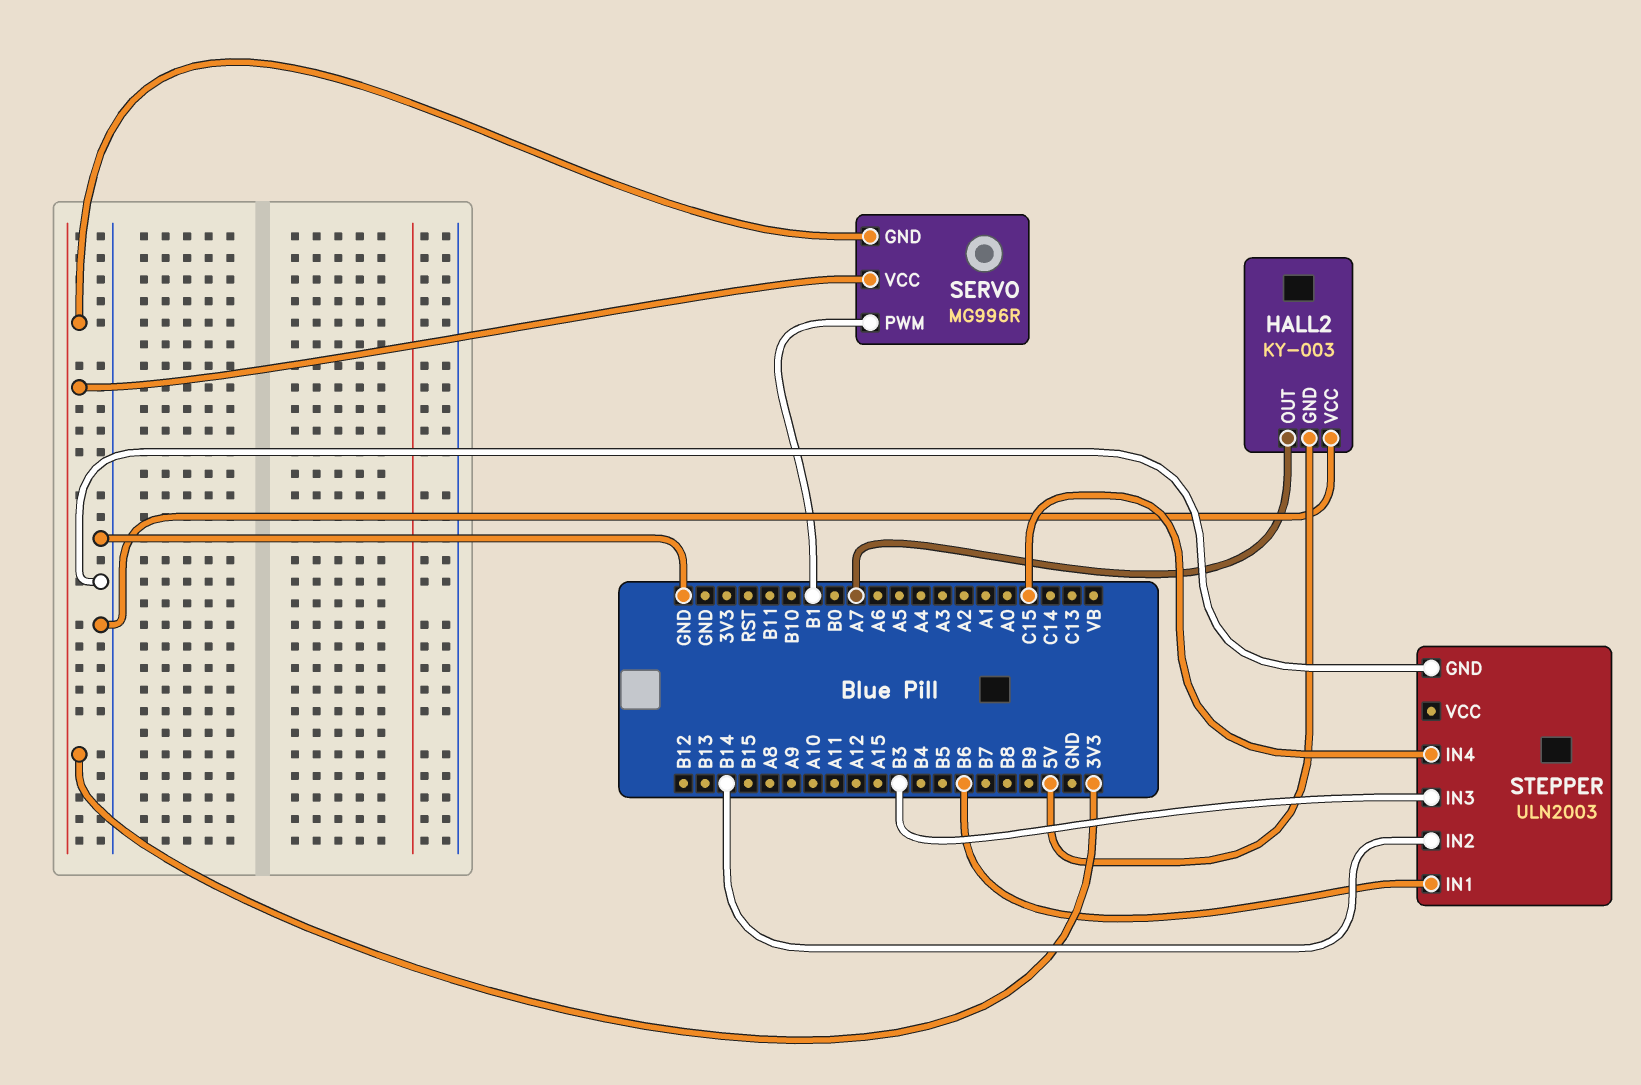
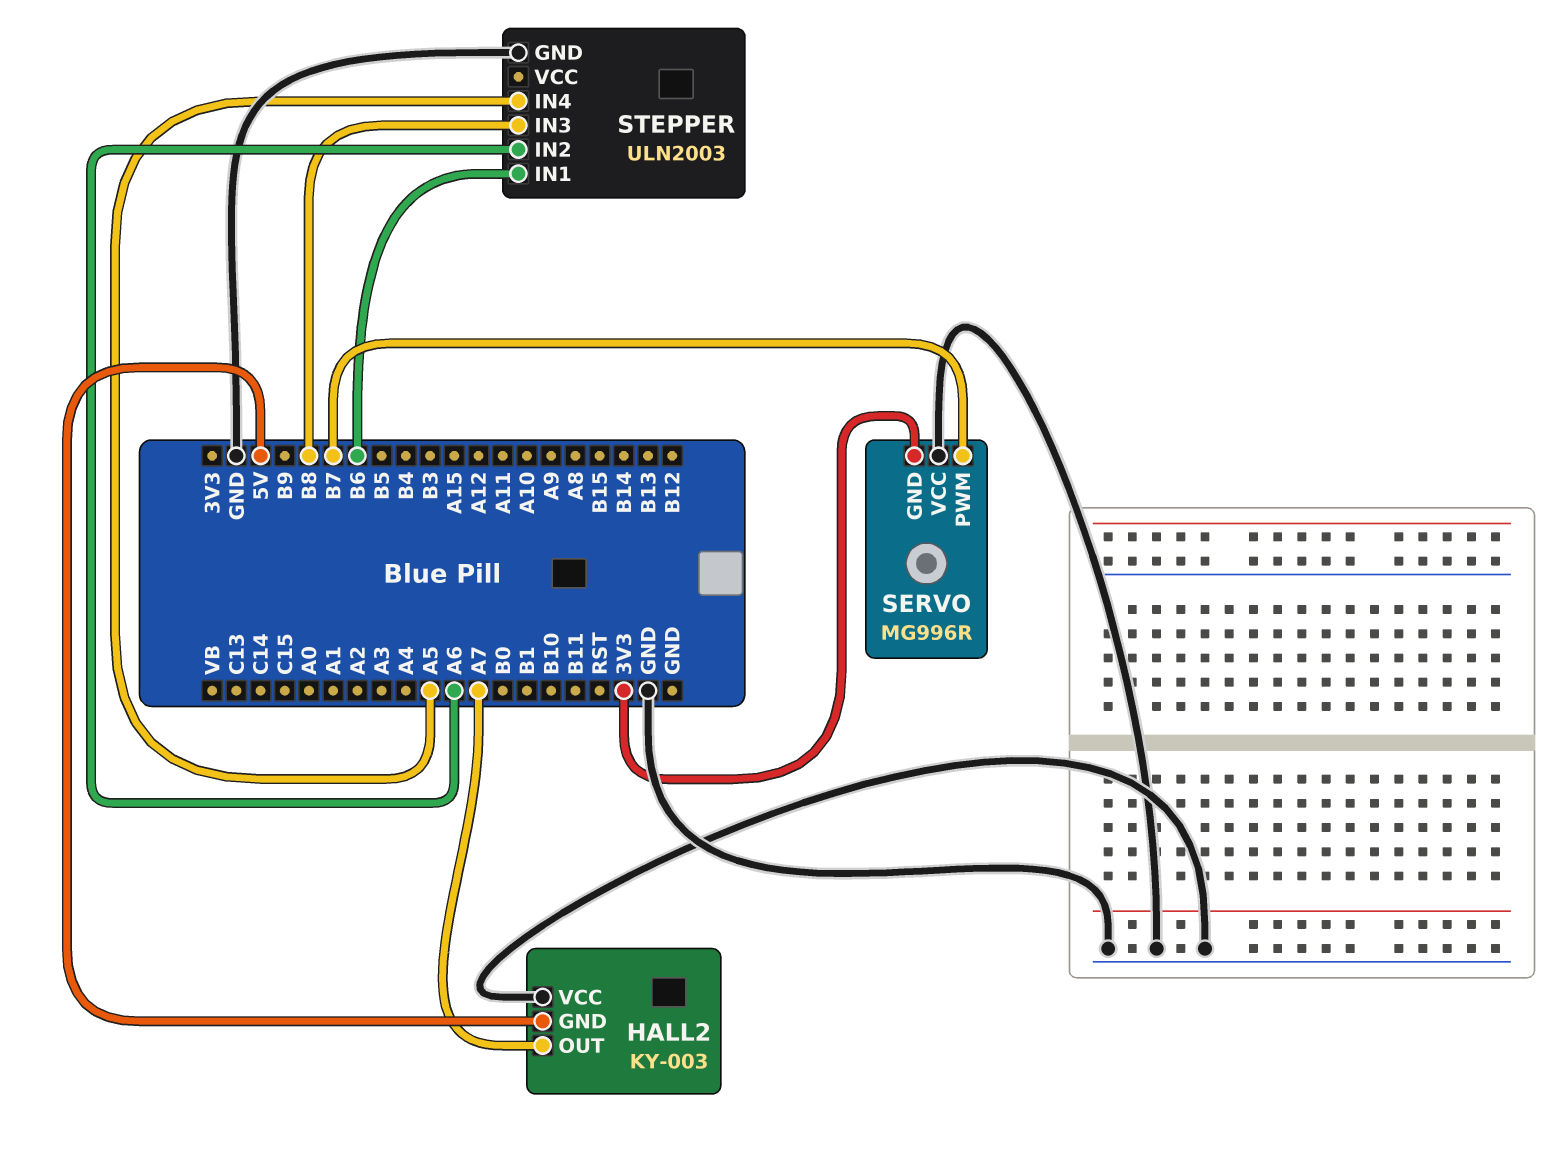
SERVO pin PWM: B1 -> B7
SERVO pin VCC: 3V3 -> GND
STEPPER pin IN2: B14 -> A6
STEPPER pin IN3: B3 -> B8
STEPPER pin IN4: C15 -> A5

